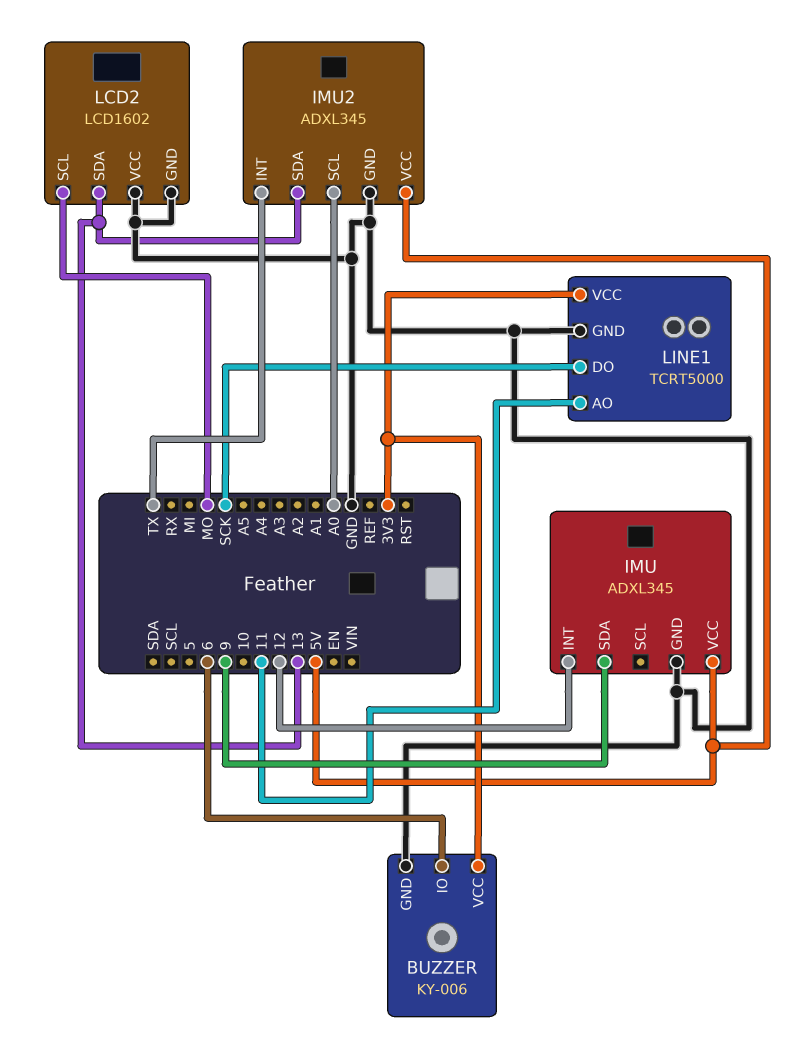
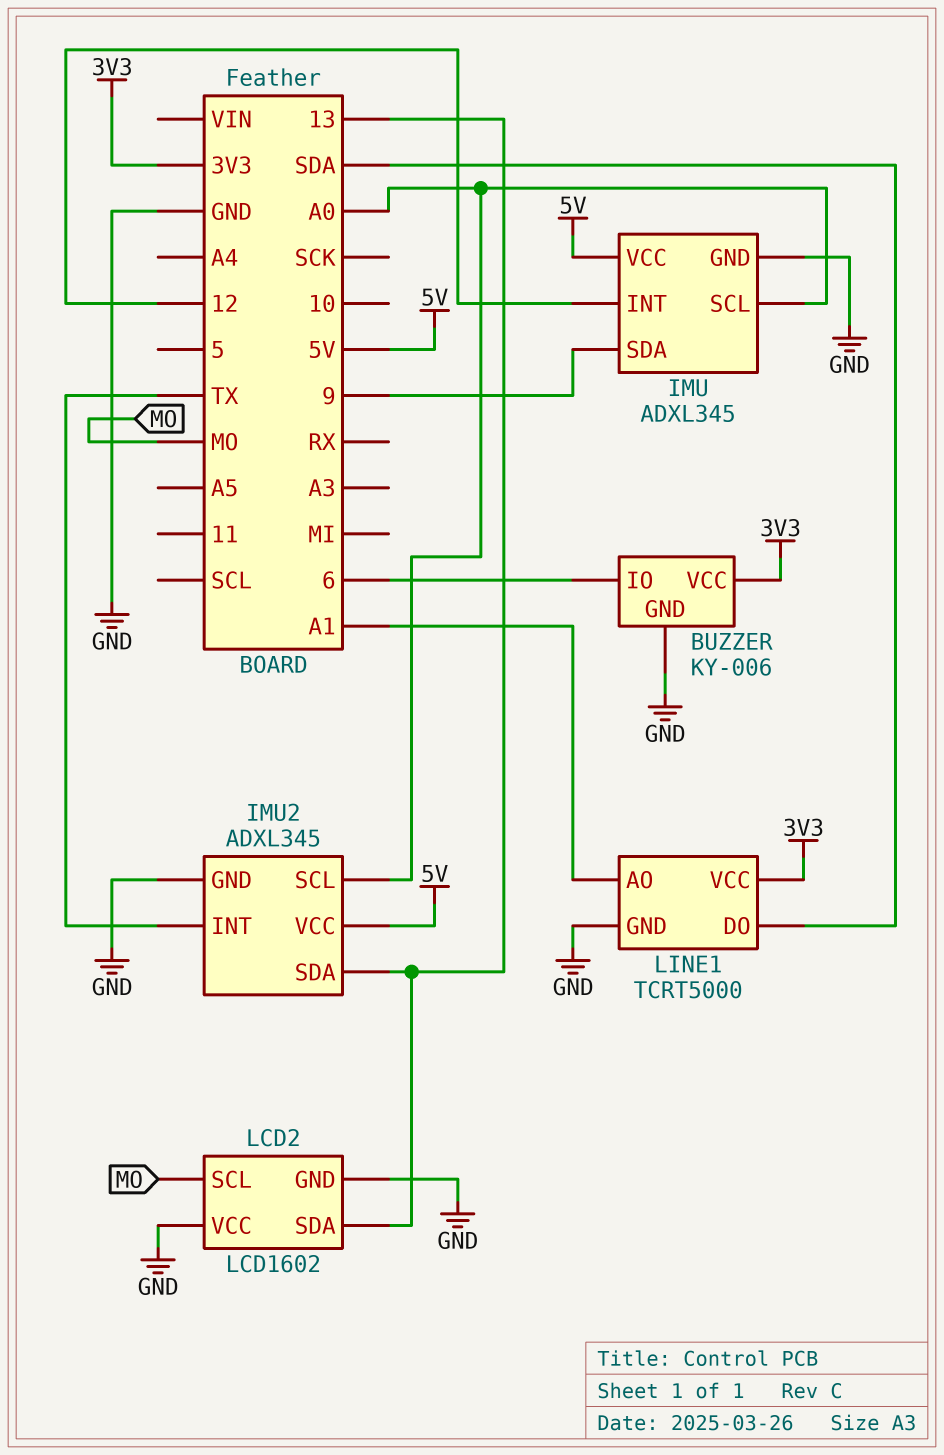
IMU pin SCL: none -> A0
LINE1 pin AO: 11 -> A1
LINE1 pin DO: SCK -> SDA

